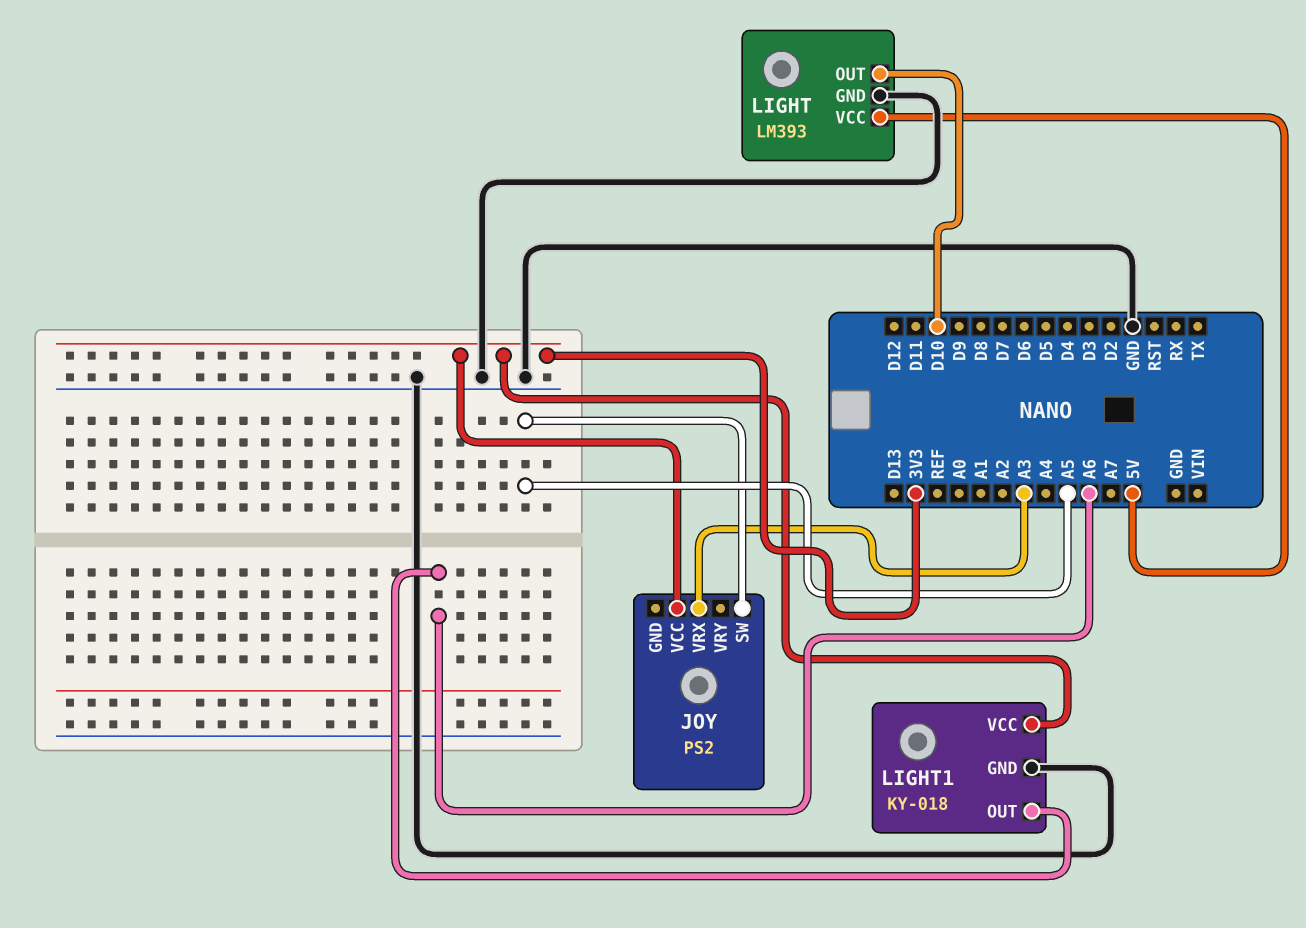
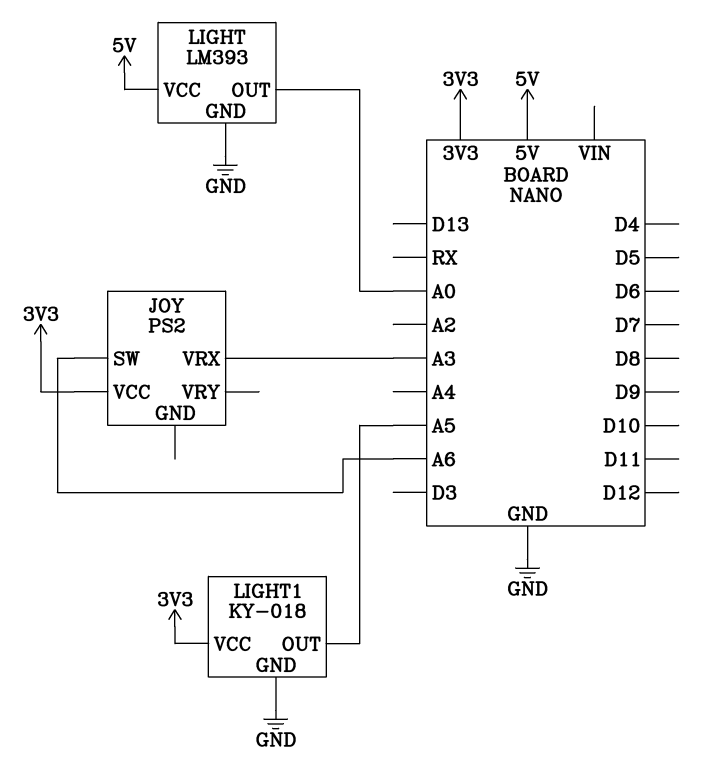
JOY pin SW: A5 -> A6
LIGHT pin OUT: D10 -> A0
LIGHT1 pin OUT: A6 -> A5

